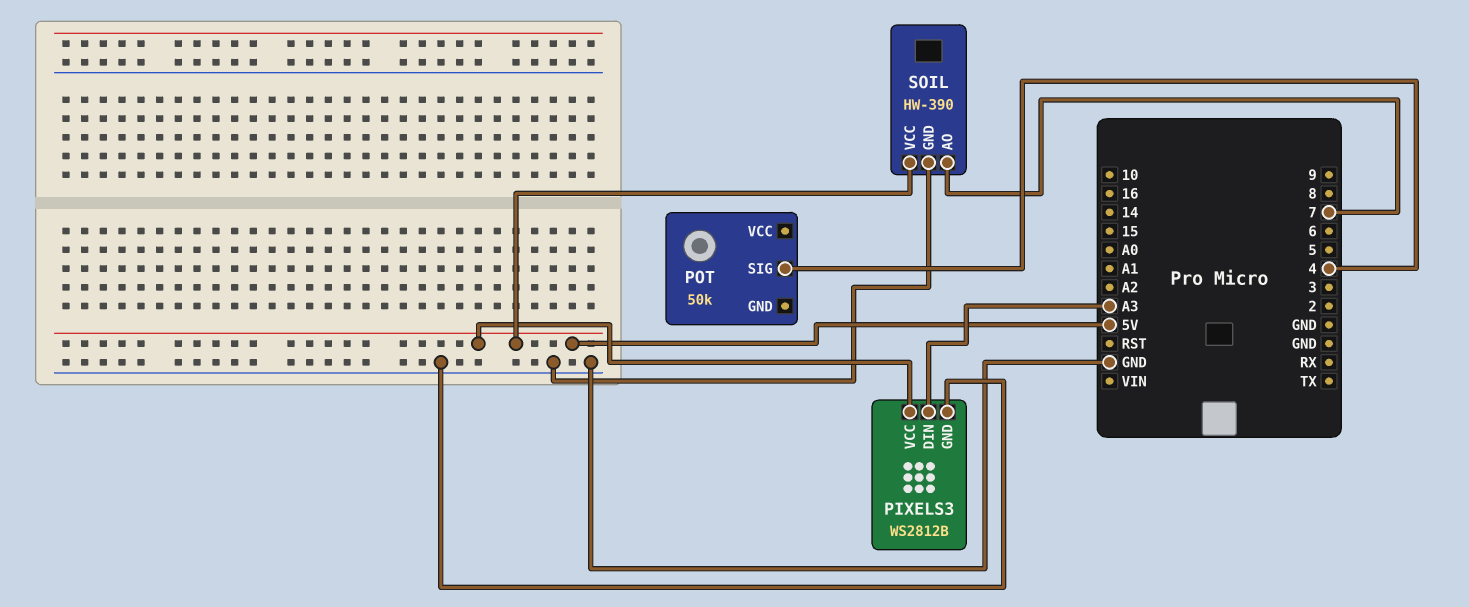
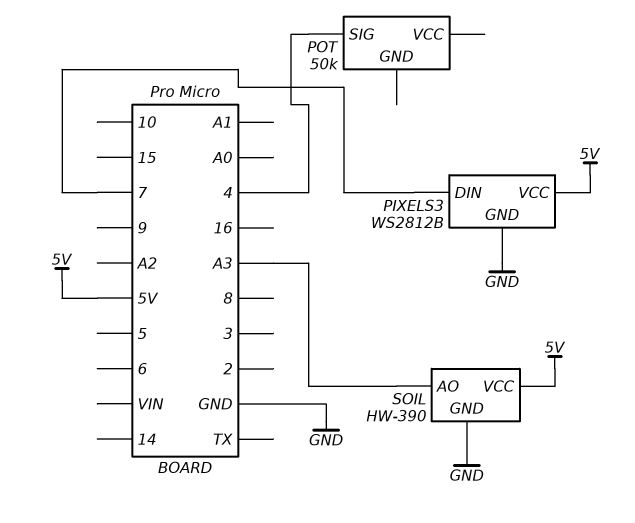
PIXELS3 pin DIN: A3 -> 7
SOIL pin AO: 7 -> A3

